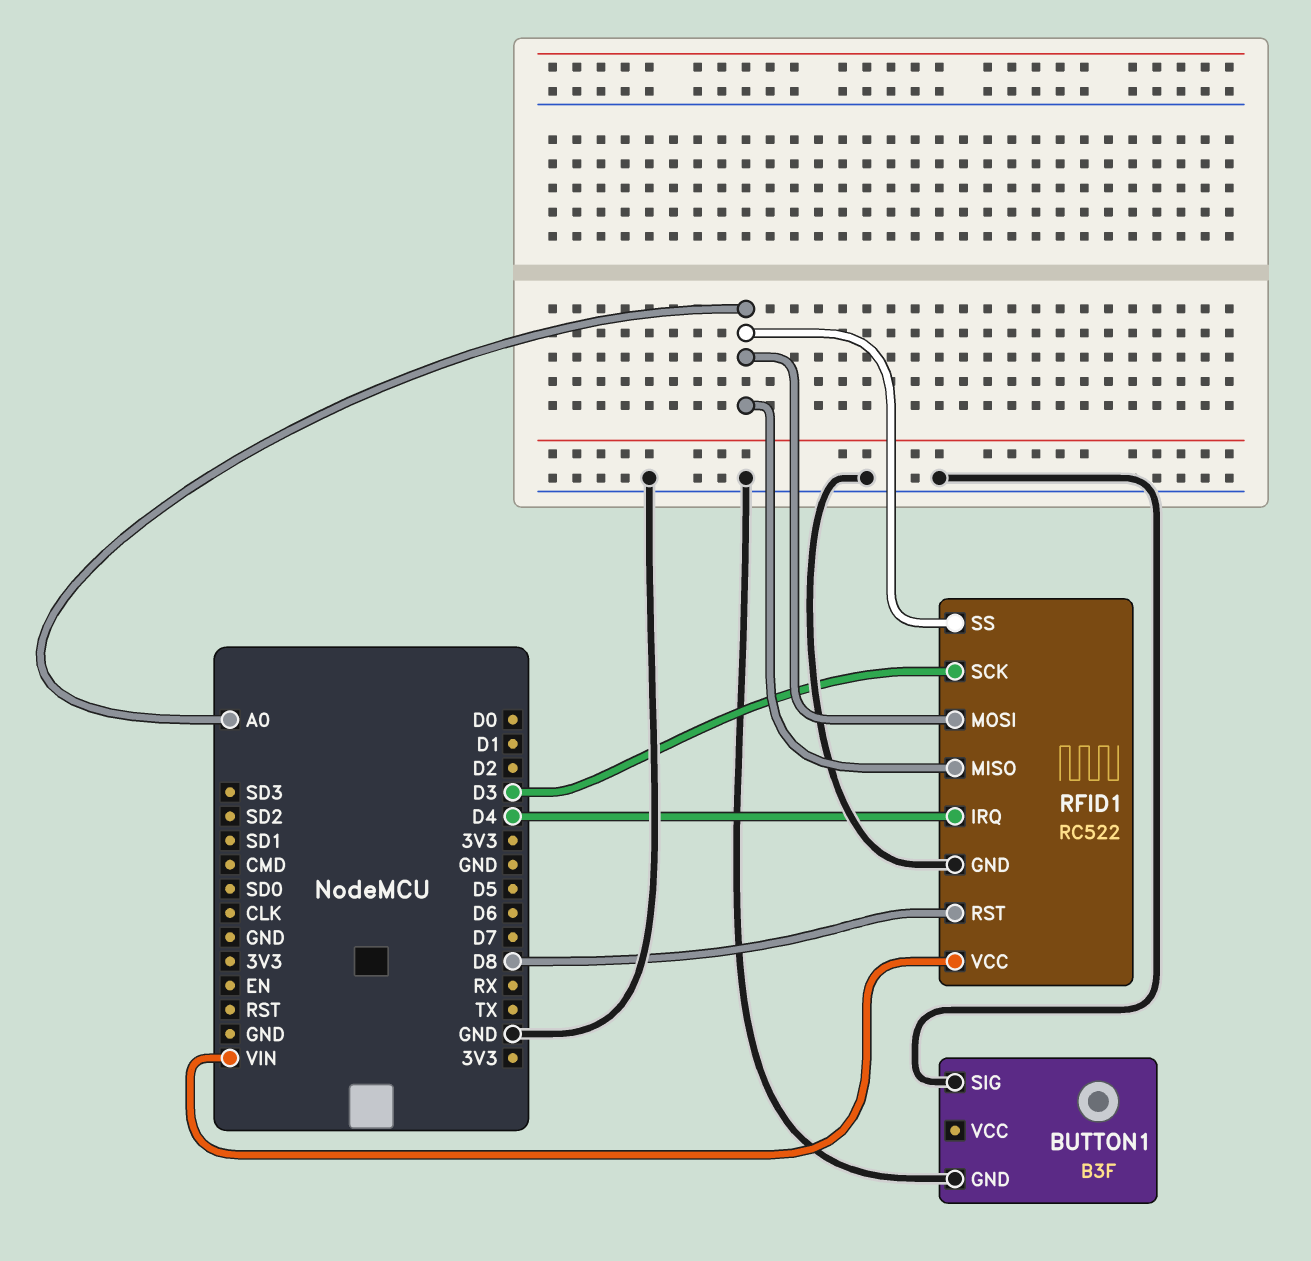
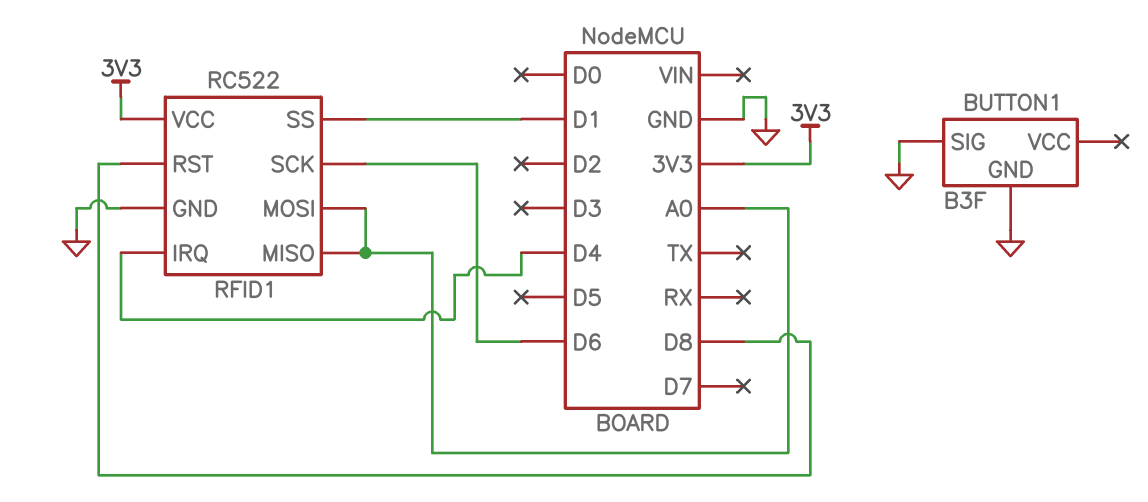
RFID1 pin SCK: D3 -> D6
RFID1 pin SS: A0 -> D1
RFID1 pin VCC: VIN -> 3V3

